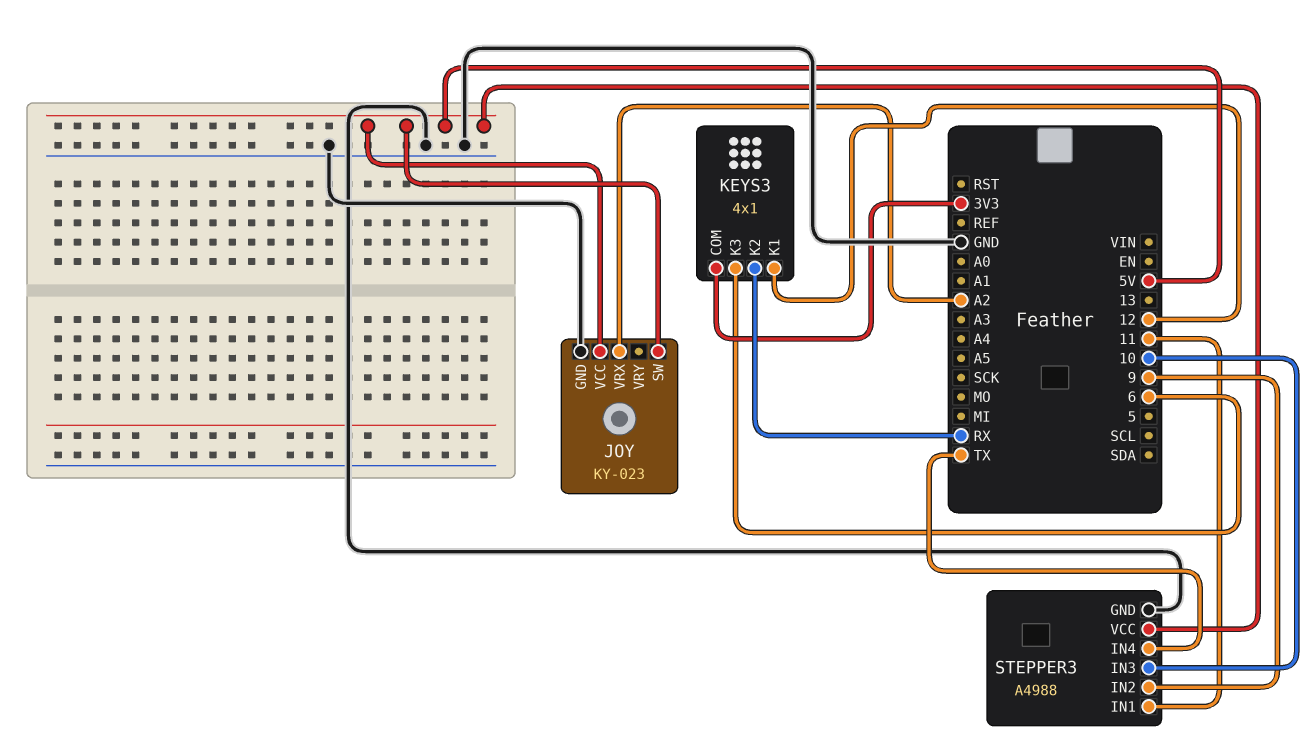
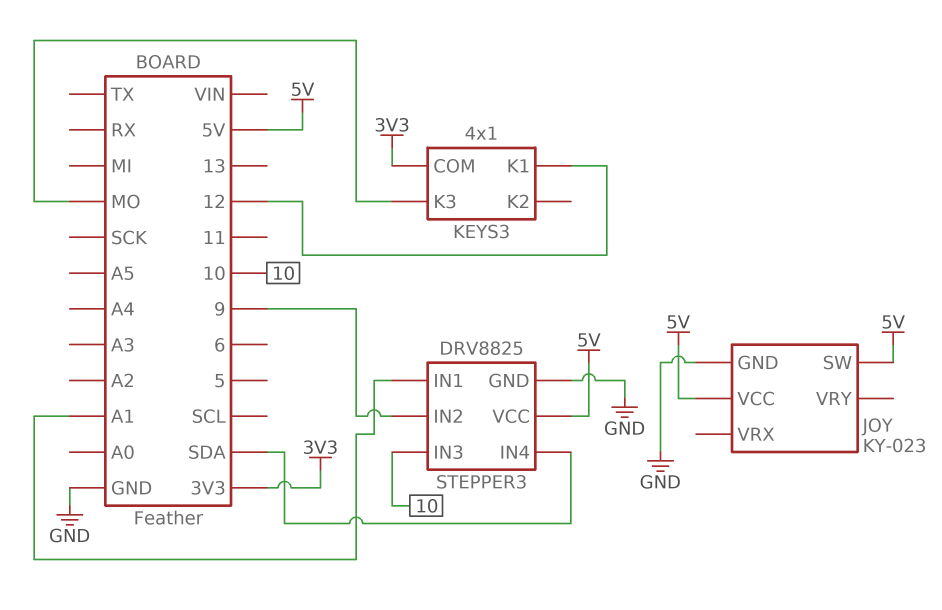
JOY pin VRX: A2 -> none
KEYS3 pin K2: RX -> none
KEYS3 pin K3: 6 -> MO
STEPPER3: A4988 -> DRV8825
STEPPER3 pin IN1: 11 -> A1
STEPPER3 pin IN4: TX -> SDA

